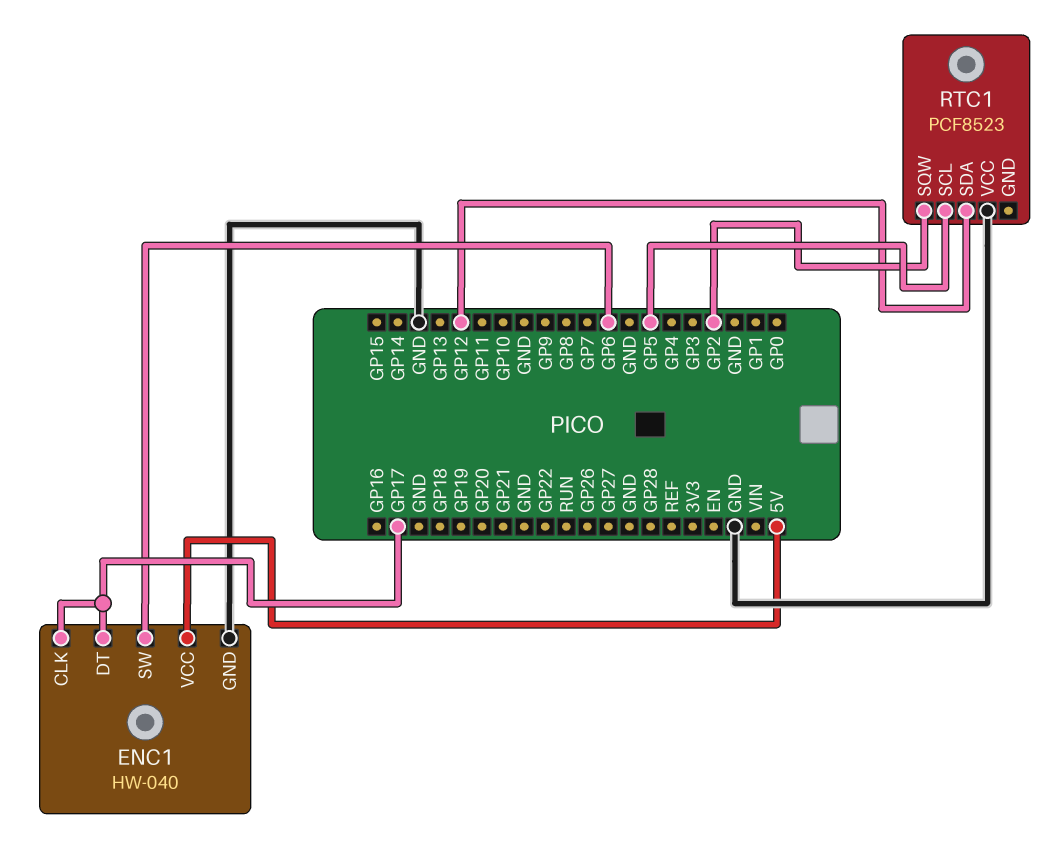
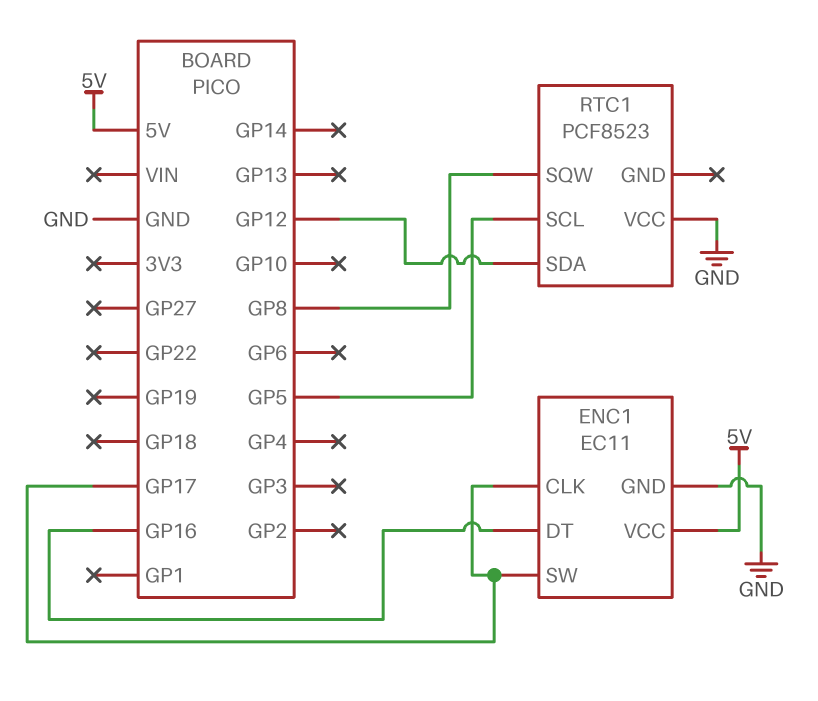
ENC1: HW-040 -> EC11
ENC1 pin DT: GP17 -> GP16
ENC1 pin SW: GP6 -> GP17
RTC1 pin SQW: GP2 -> GP8

